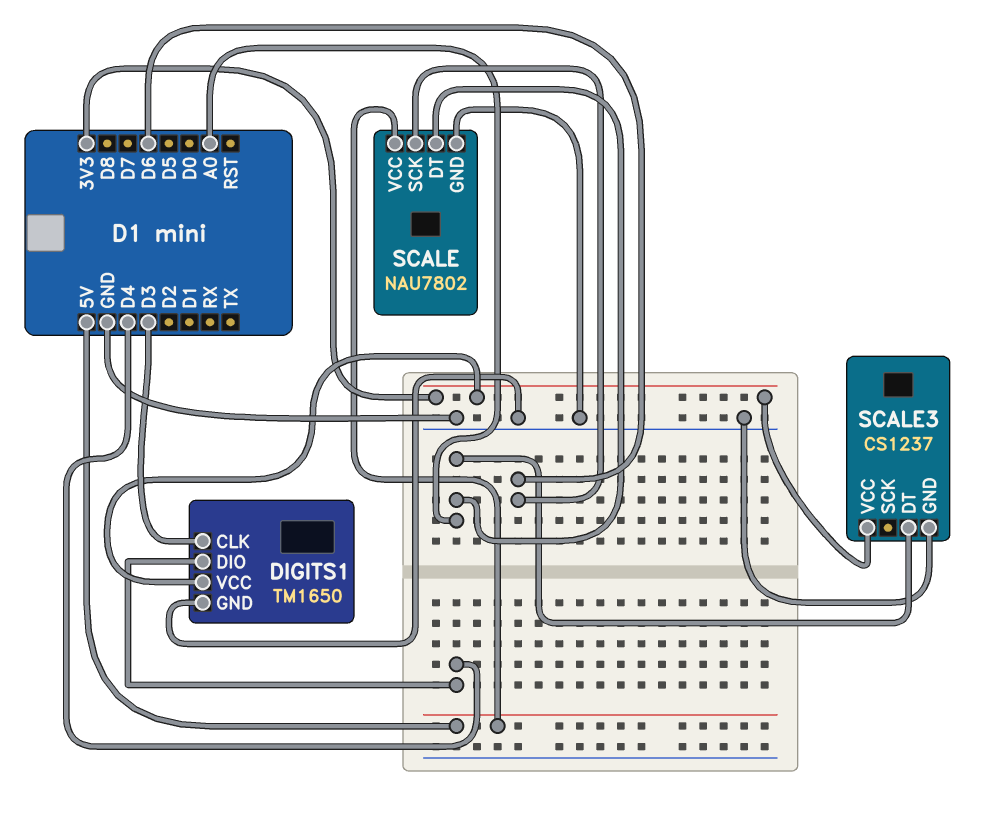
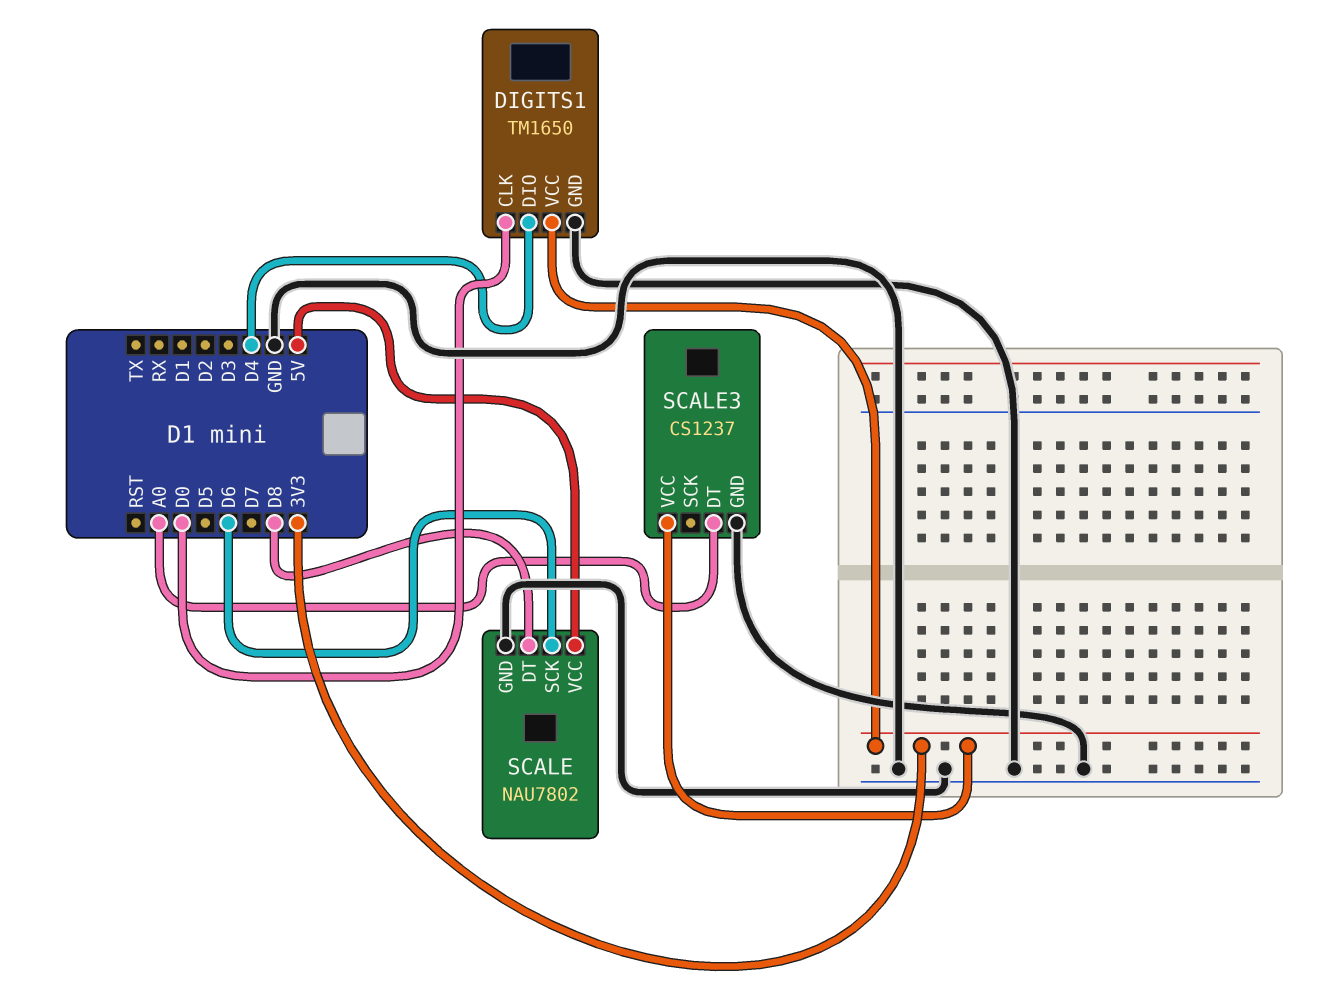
DIGITS1 pin CLK: D3 -> D0
SCALE pin DT: A0 -> D8

